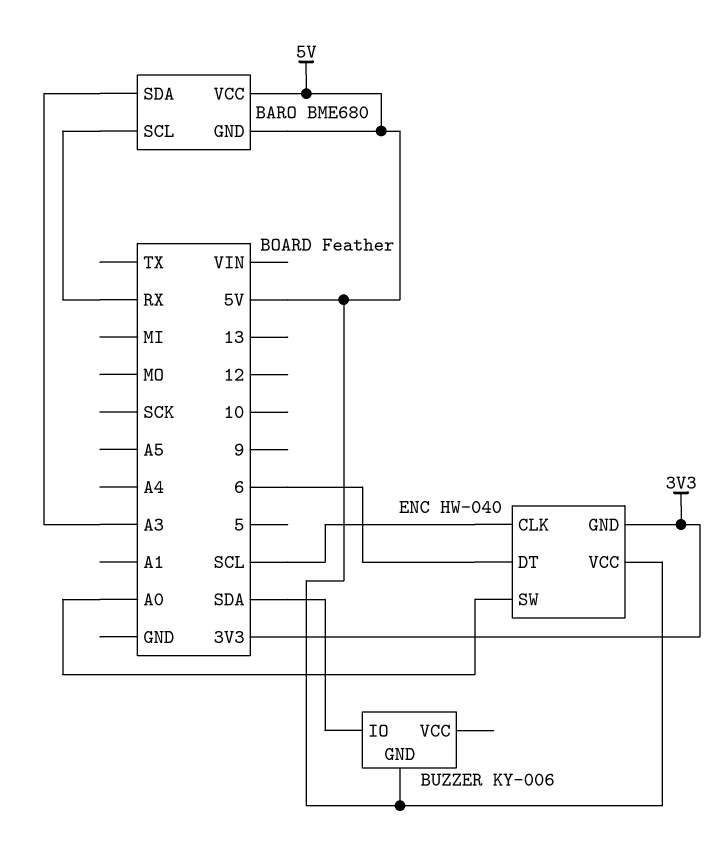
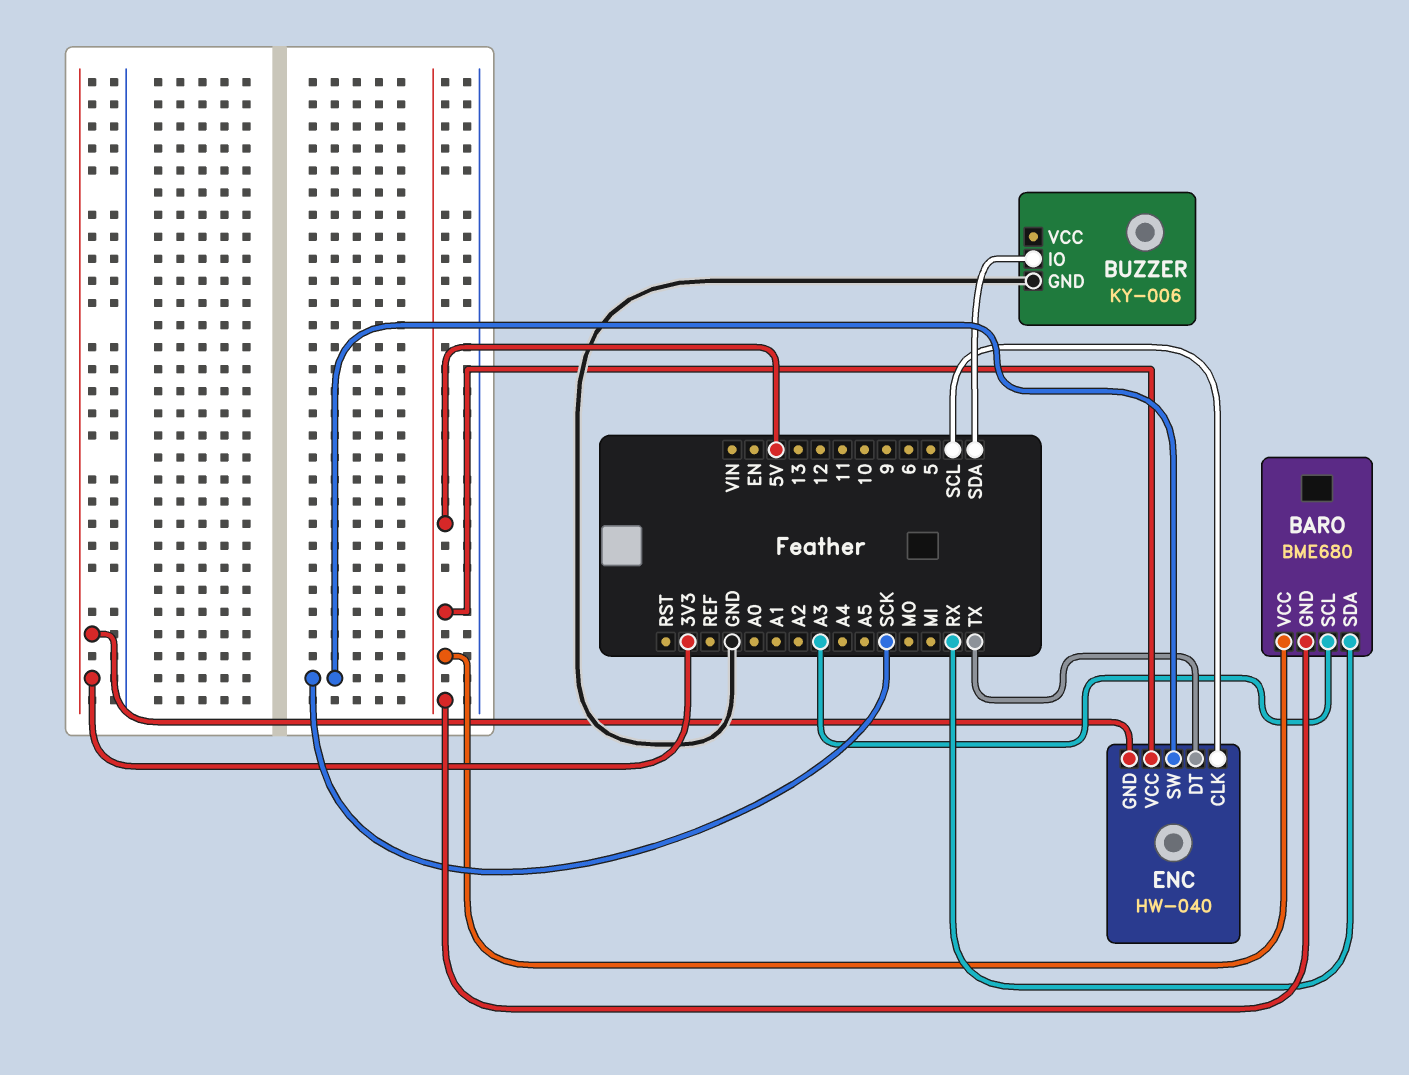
BARO pin SCL: RX -> A3
BARO pin SDA: A3 -> RX
BUZZER pin GND: 5V -> GND
ENC pin DT: 6 -> TX
ENC pin SW: A0 -> SCK

